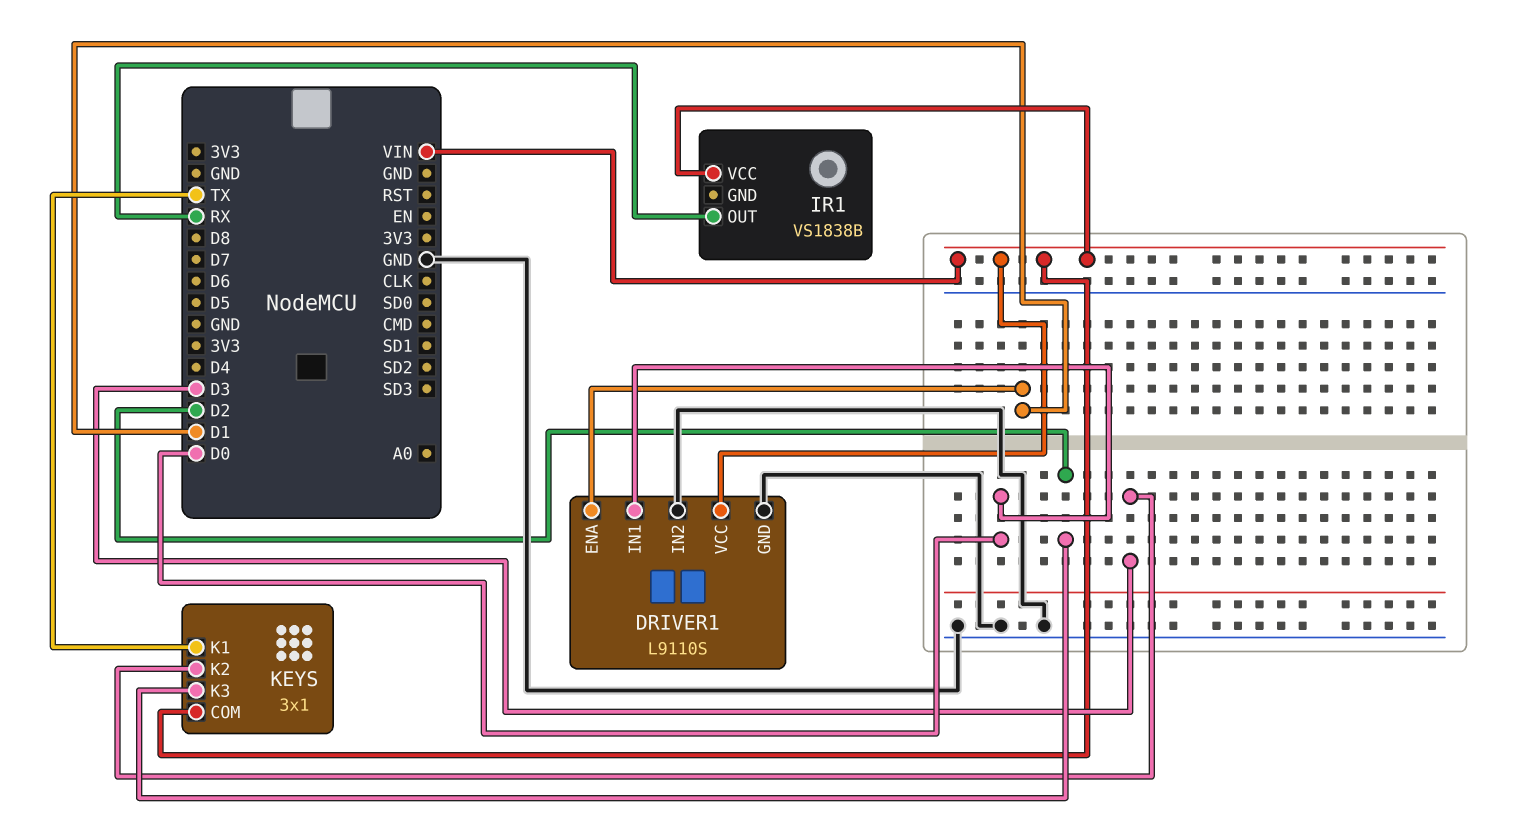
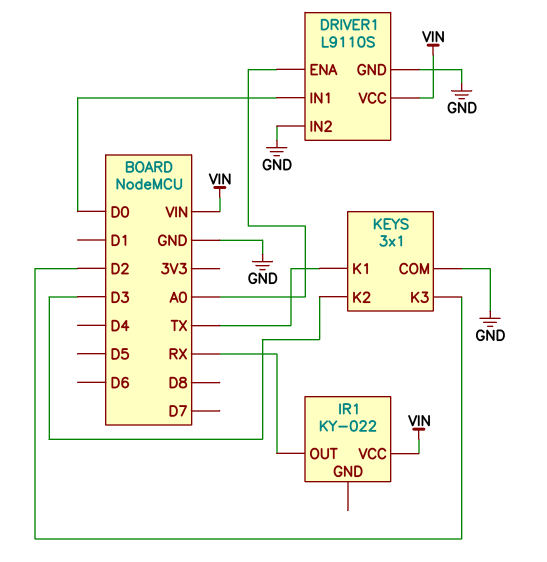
DRIVER1 pin ENA: D1 -> A0
IR1: VS1838B -> KY-022
KEYS pin COM: VIN -> GND

